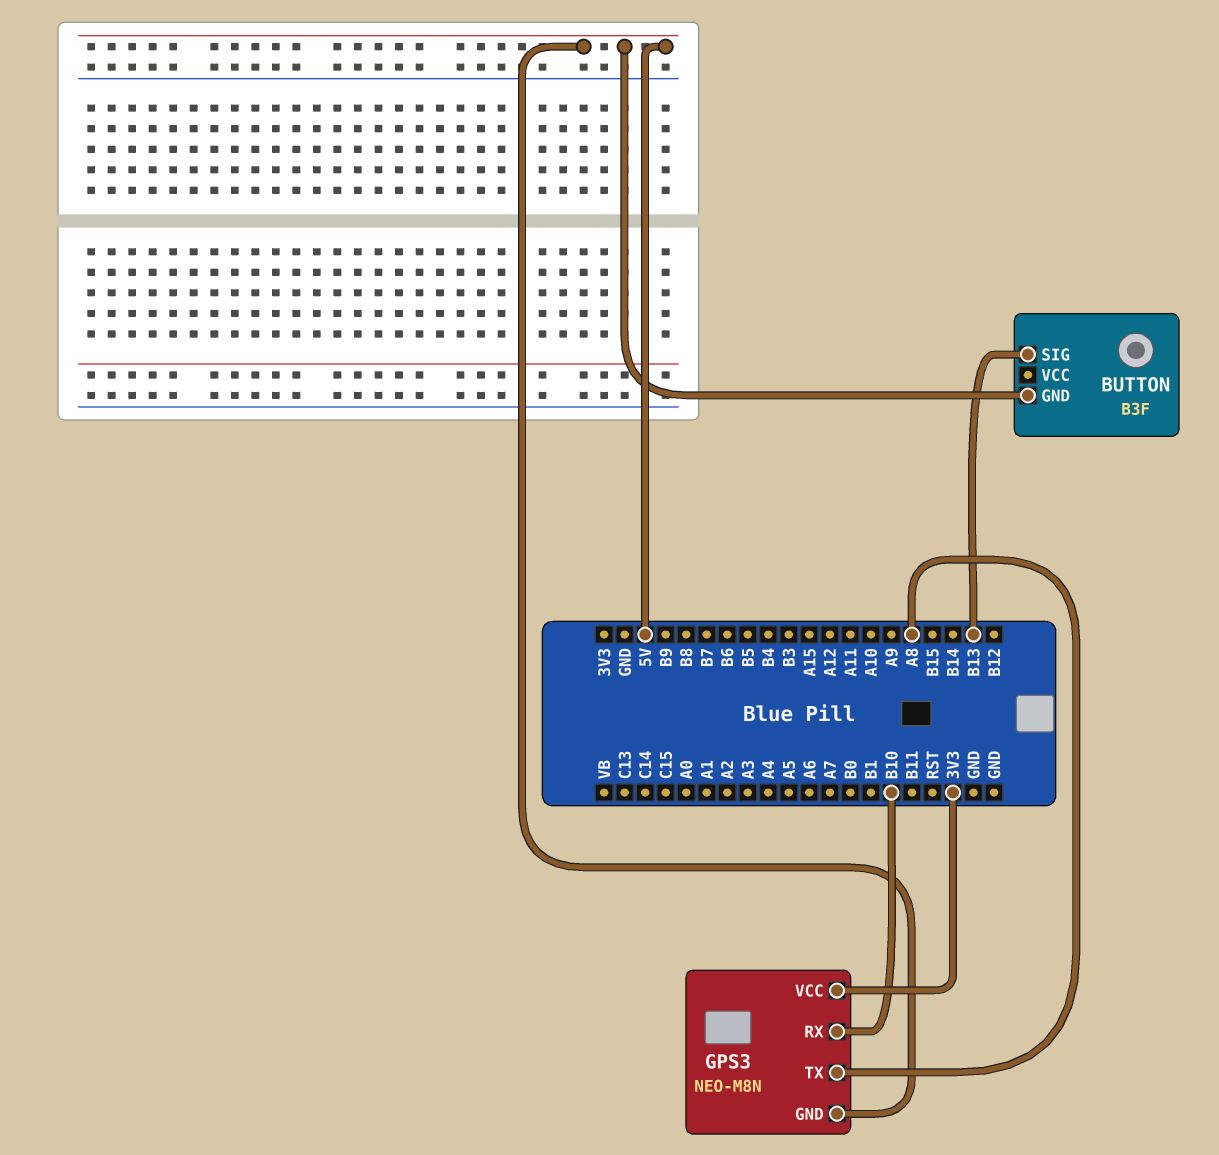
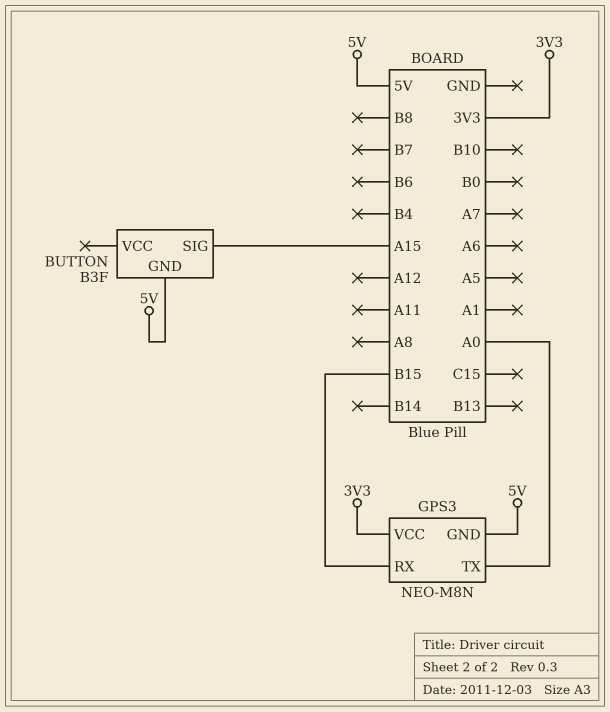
BUTTON pin SIG: B13 -> A15
GPS3 pin RX: B10 -> B15
GPS3 pin TX: A8 -> A0

